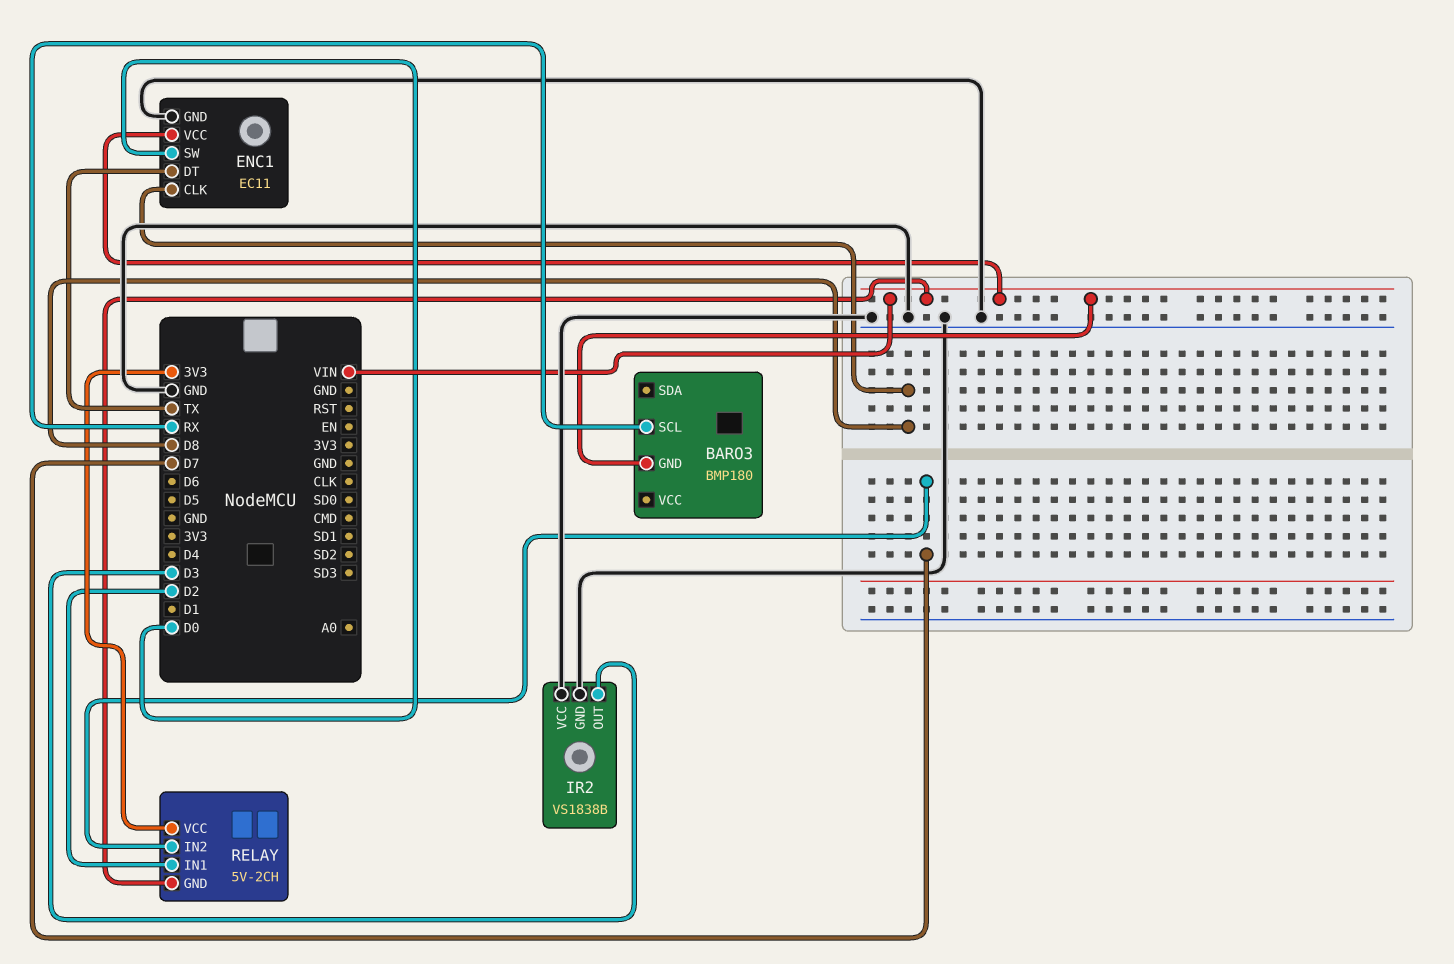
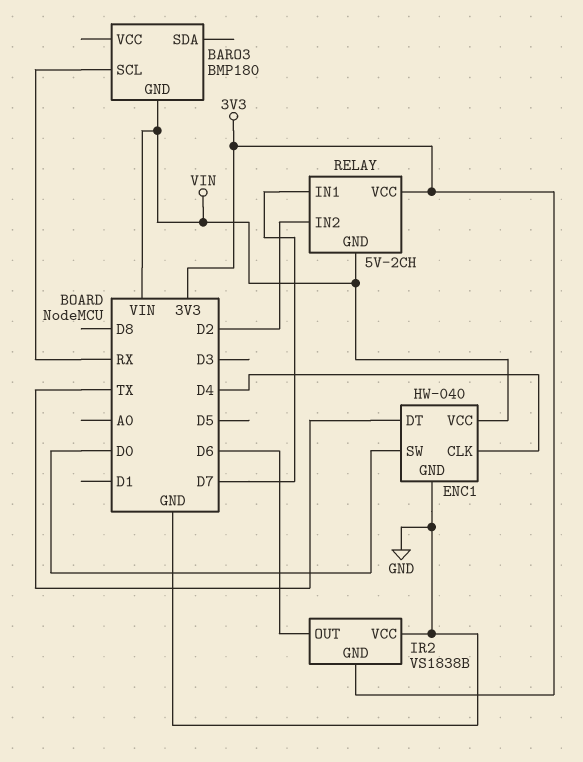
ENC1: EC11 -> HW-040
ENC1 pin CLK: D8 -> D4
IR2 pin GND: GND -> 3V3
IR2 pin OUT: D3 -> D6
RELAY pin IN1: D2 -> D7
RELAY pin IN2: D7 -> D2

